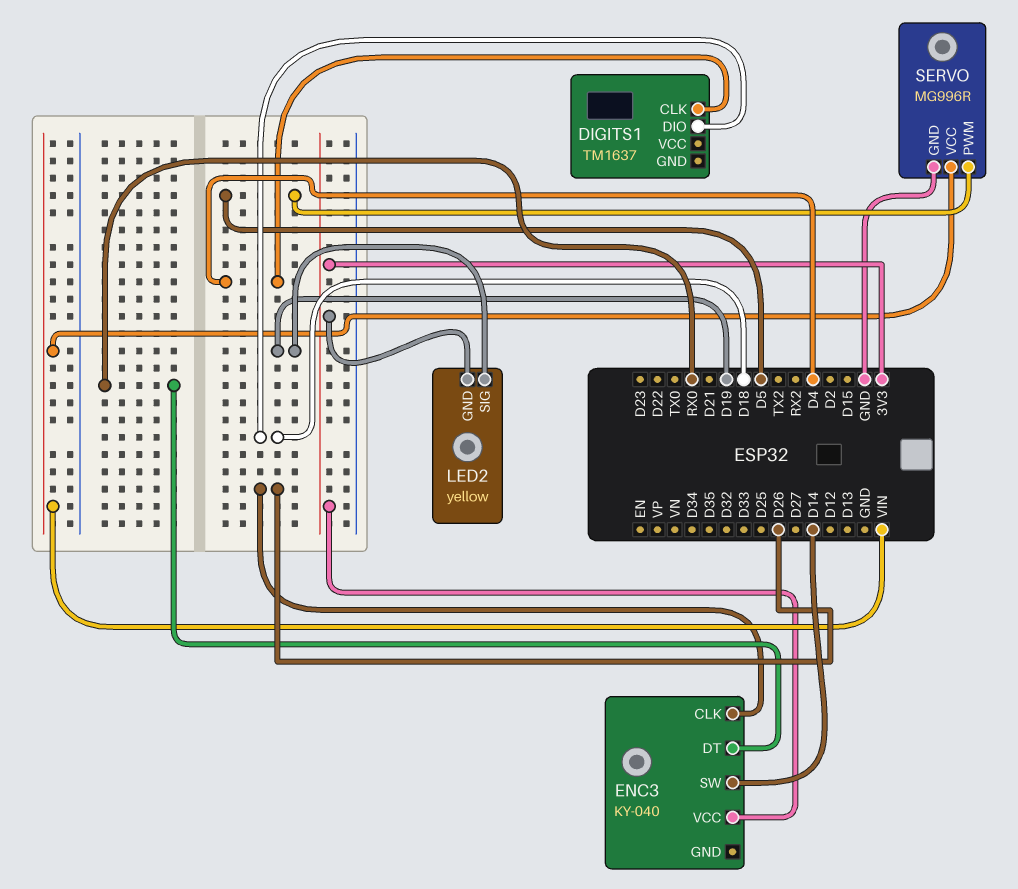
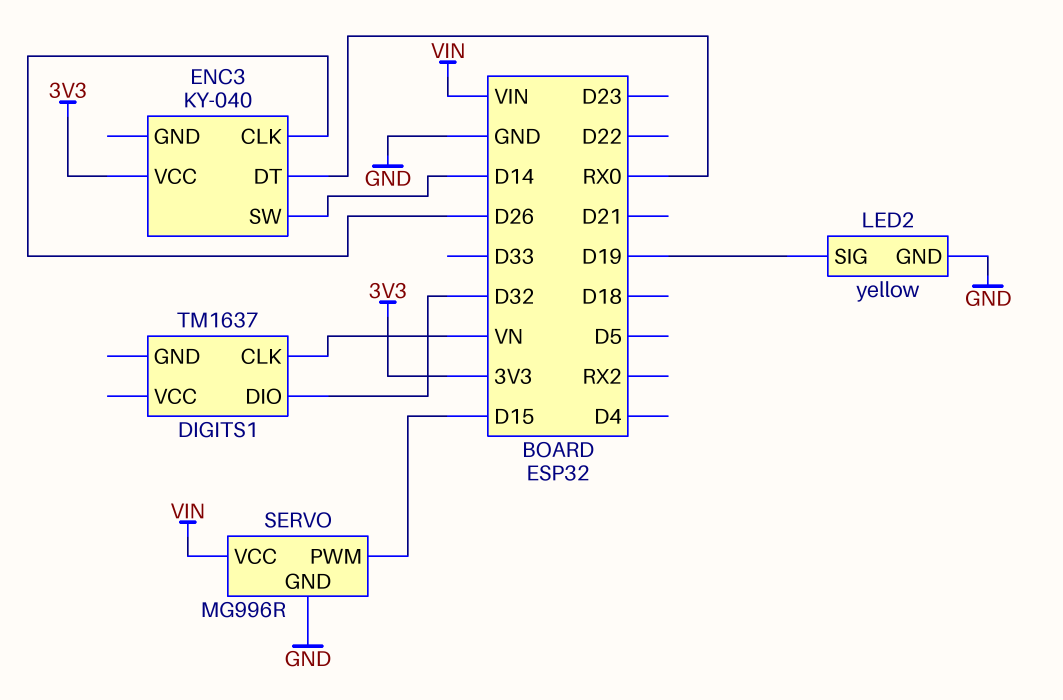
DIGITS1 pin CLK: D4 -> VN
DIGITS1 pin DIO: D18 -> D32
LED2 pin GND: 3V3 -> GND
SERVO pin PWM: D5 -> D15

